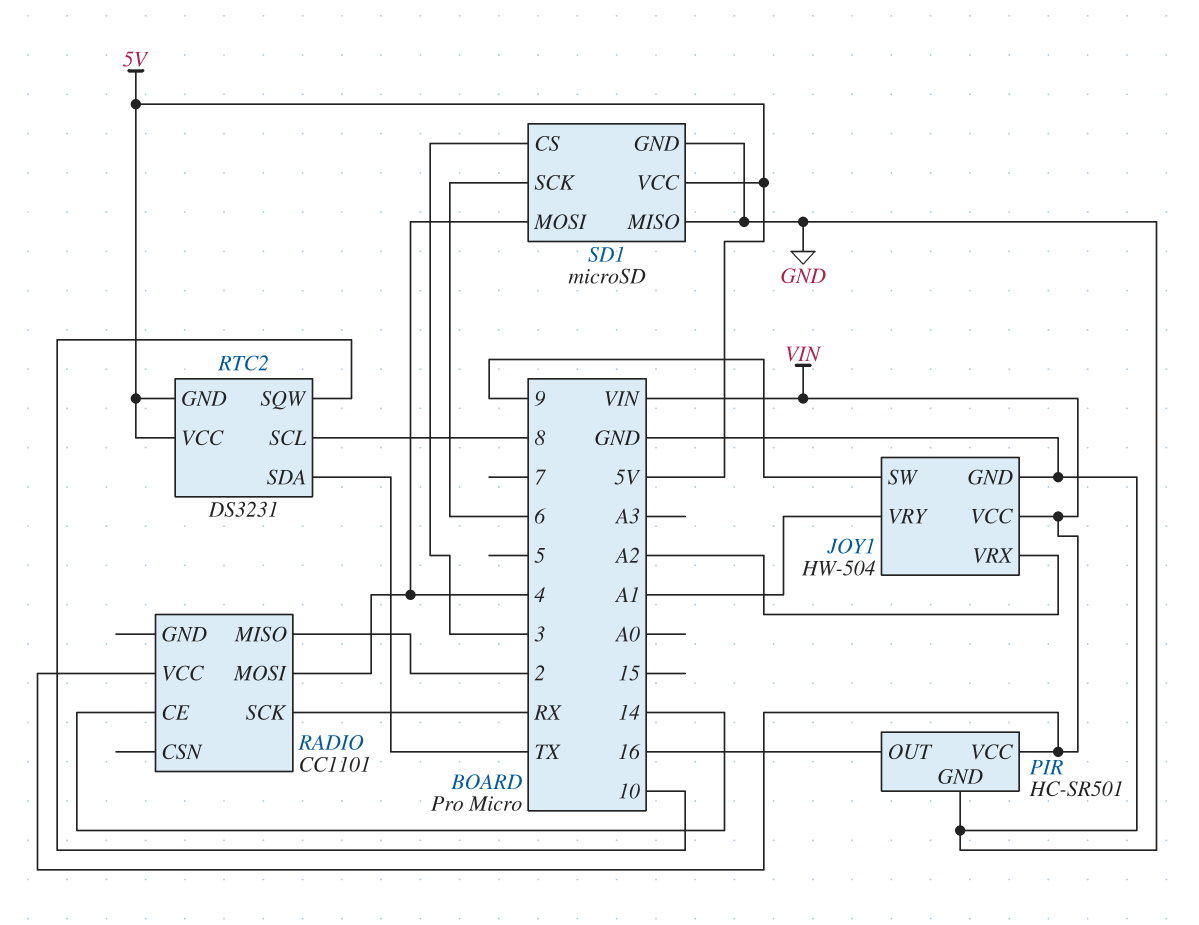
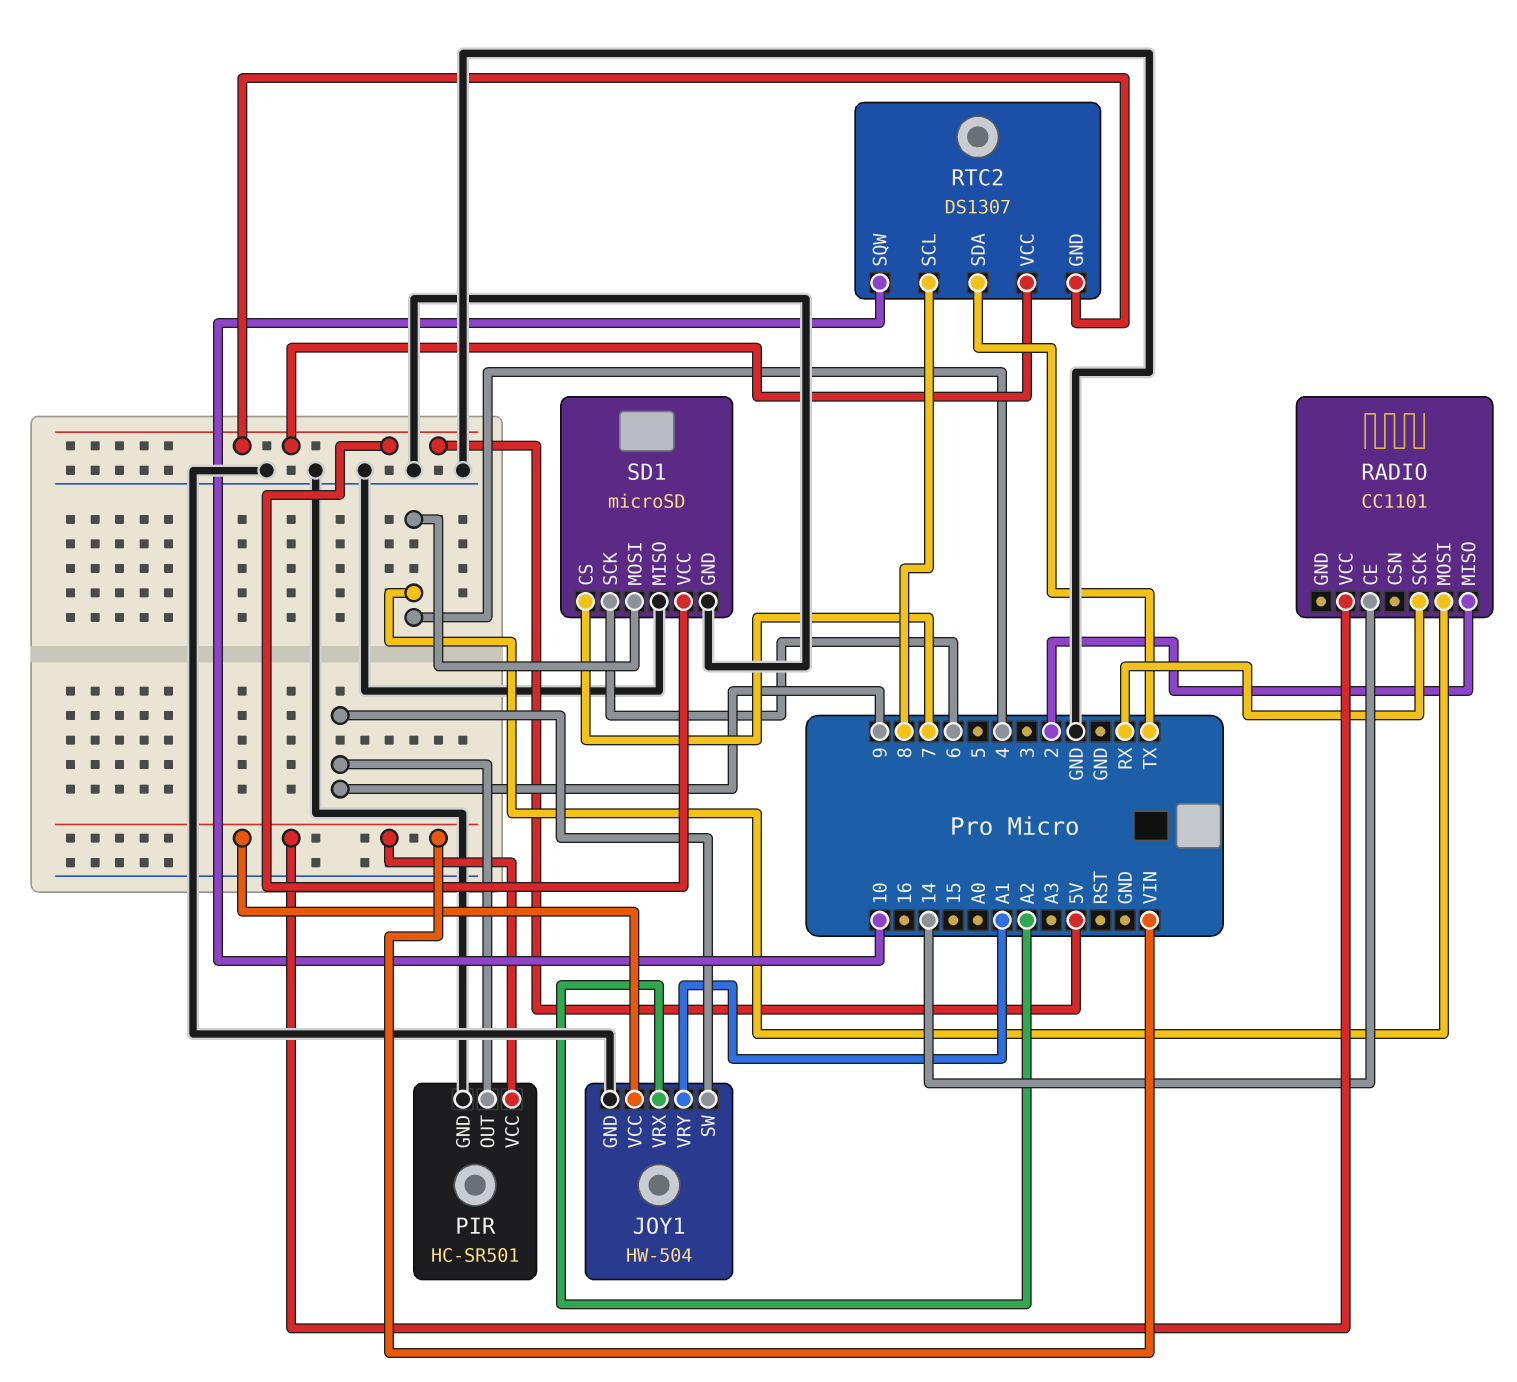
PIR pin OUT: 16 -> 9
RTC2: DS3231 -> DS1307
SD1 pin CS: 3 -> 7

